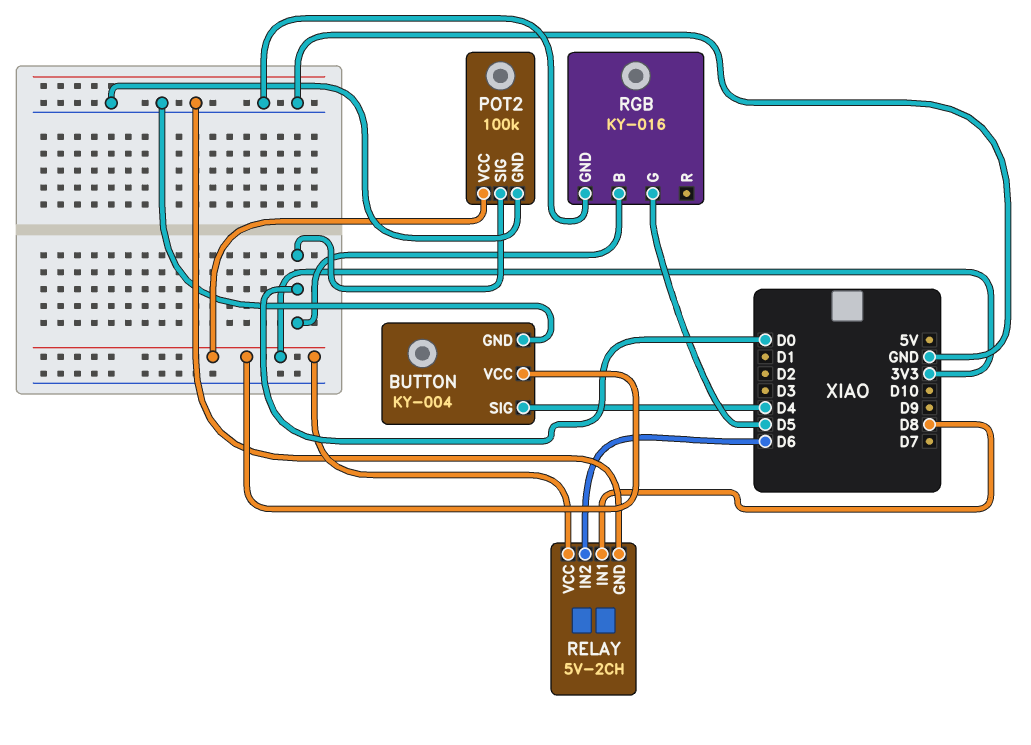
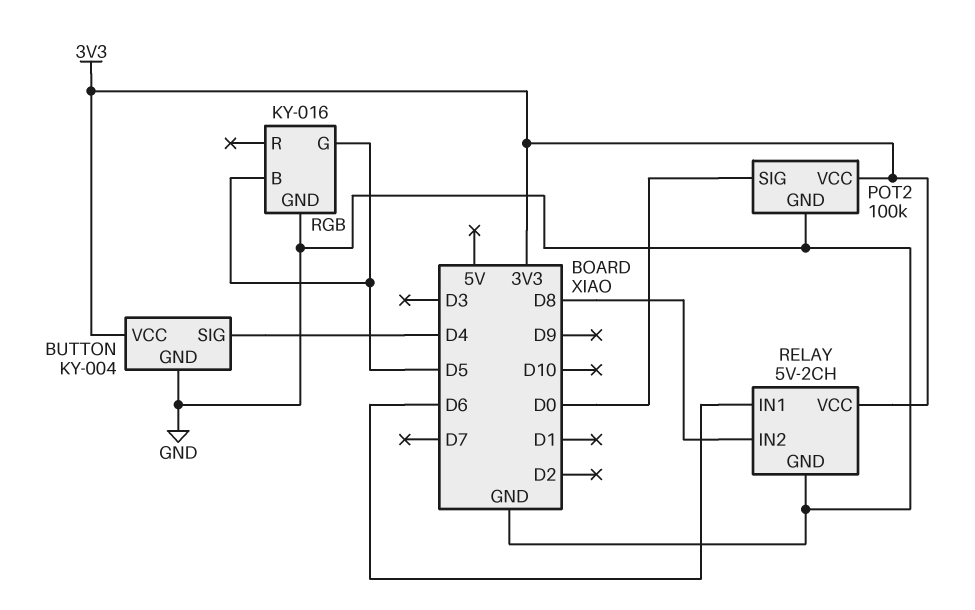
RELAY pin IN1: D8 -> D6
RELAY pin IN2: D6 -> D8
RGB pin B: D0 -> D5

